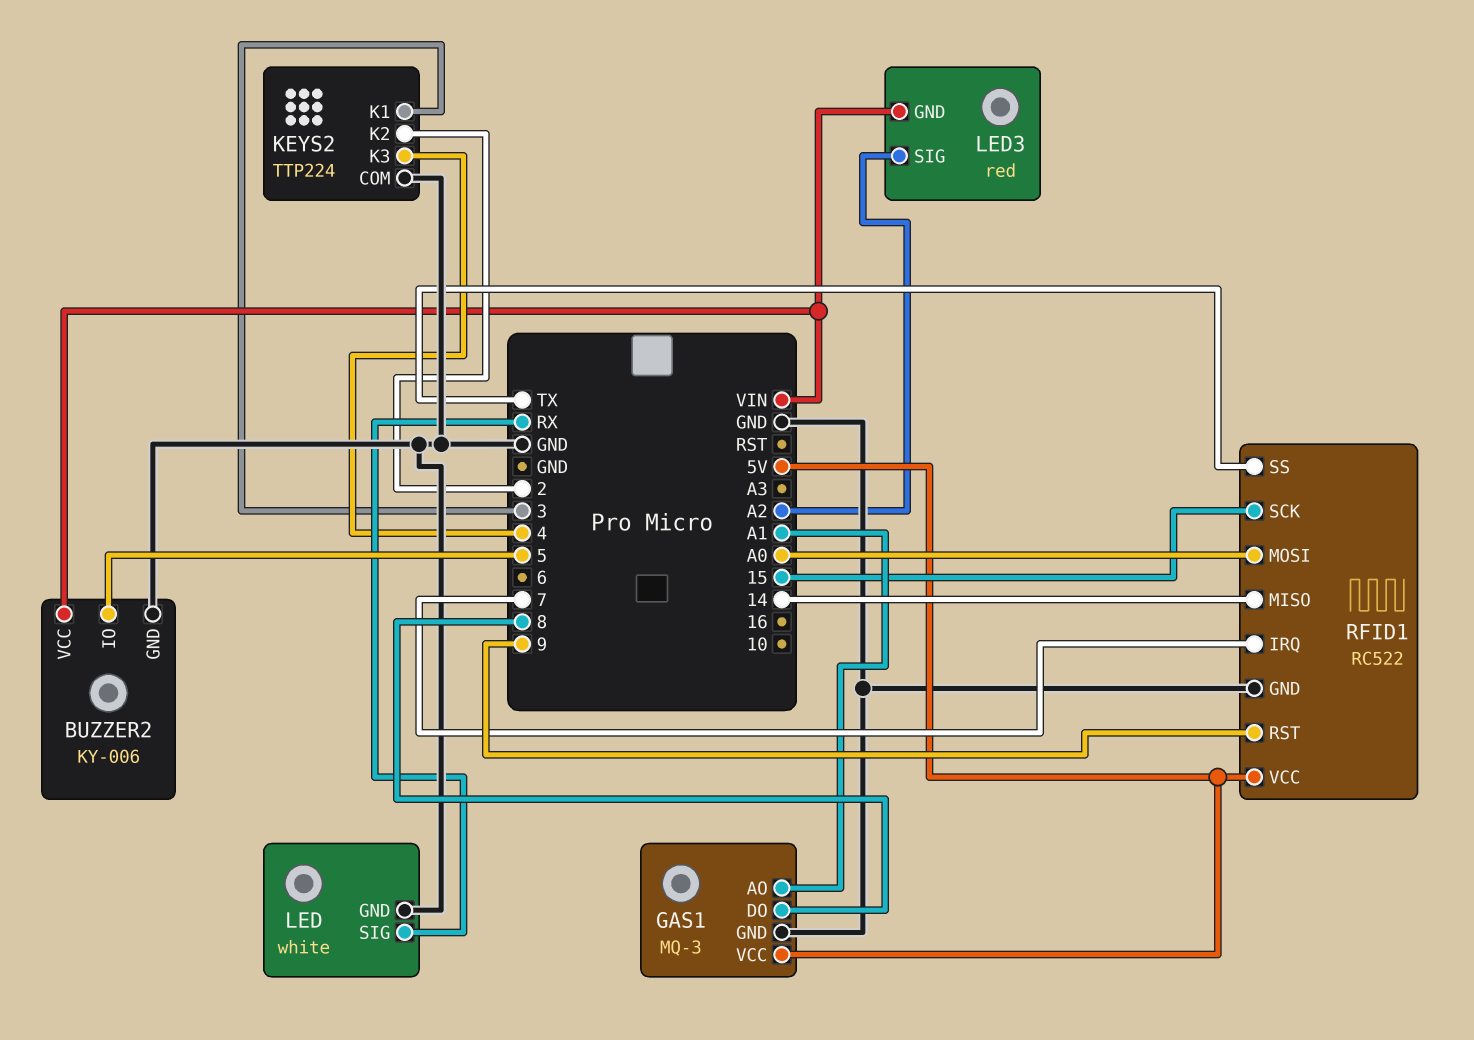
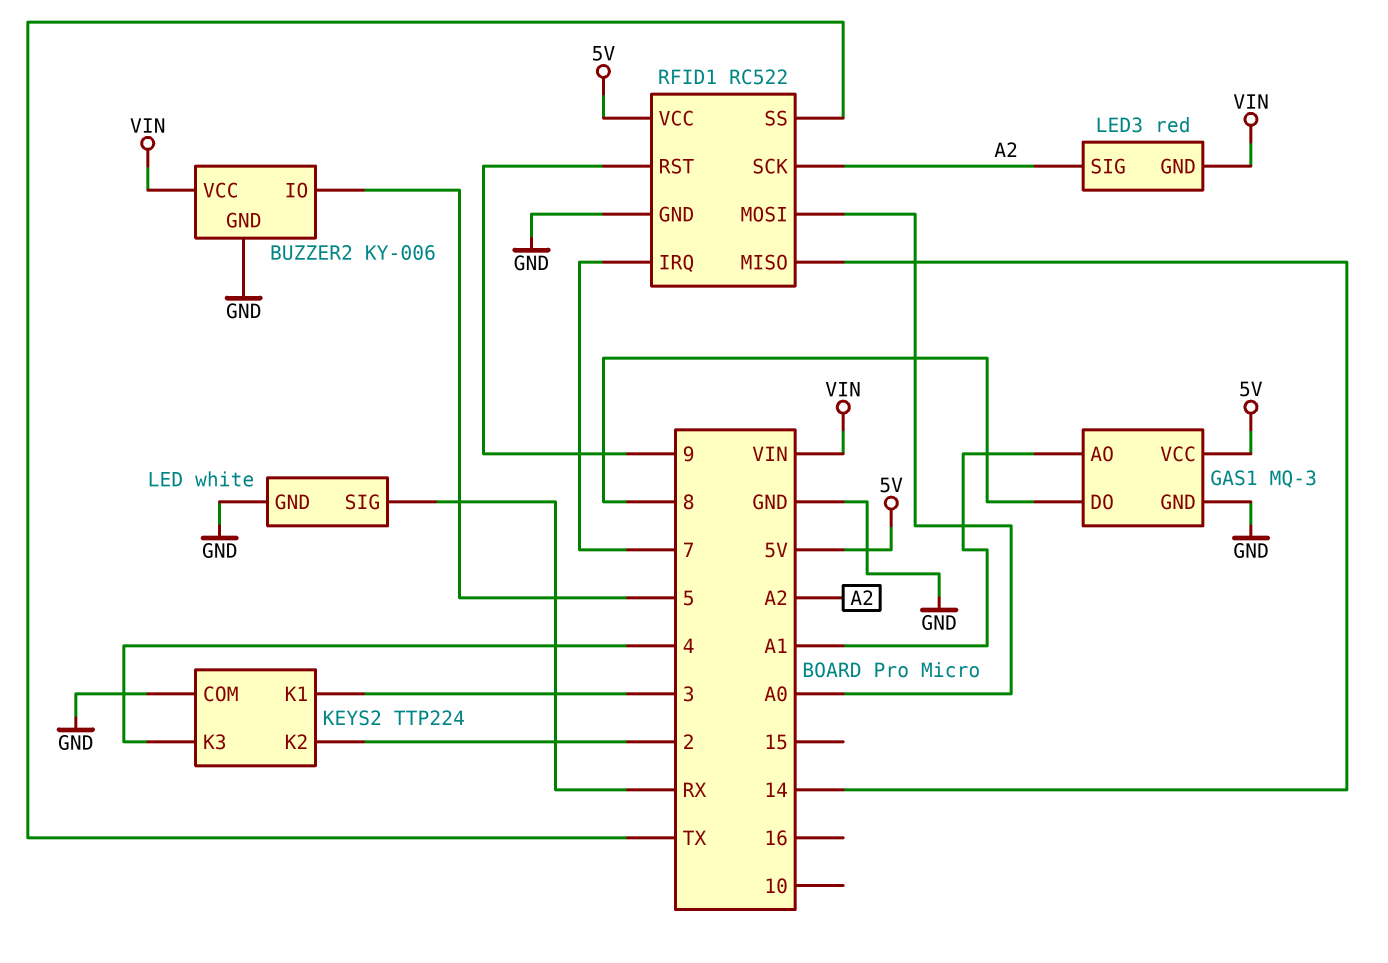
RFID1 pin SCK: 15 -> A2

